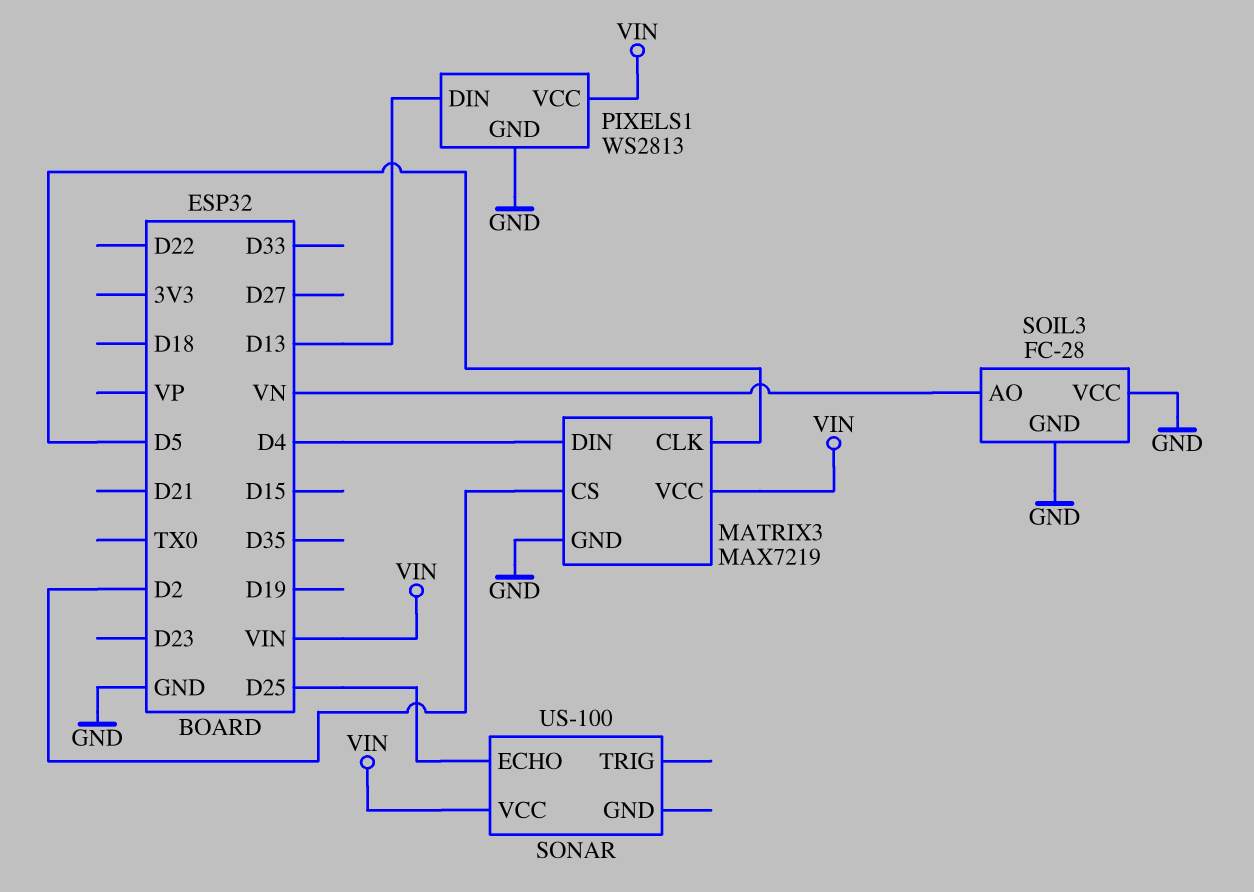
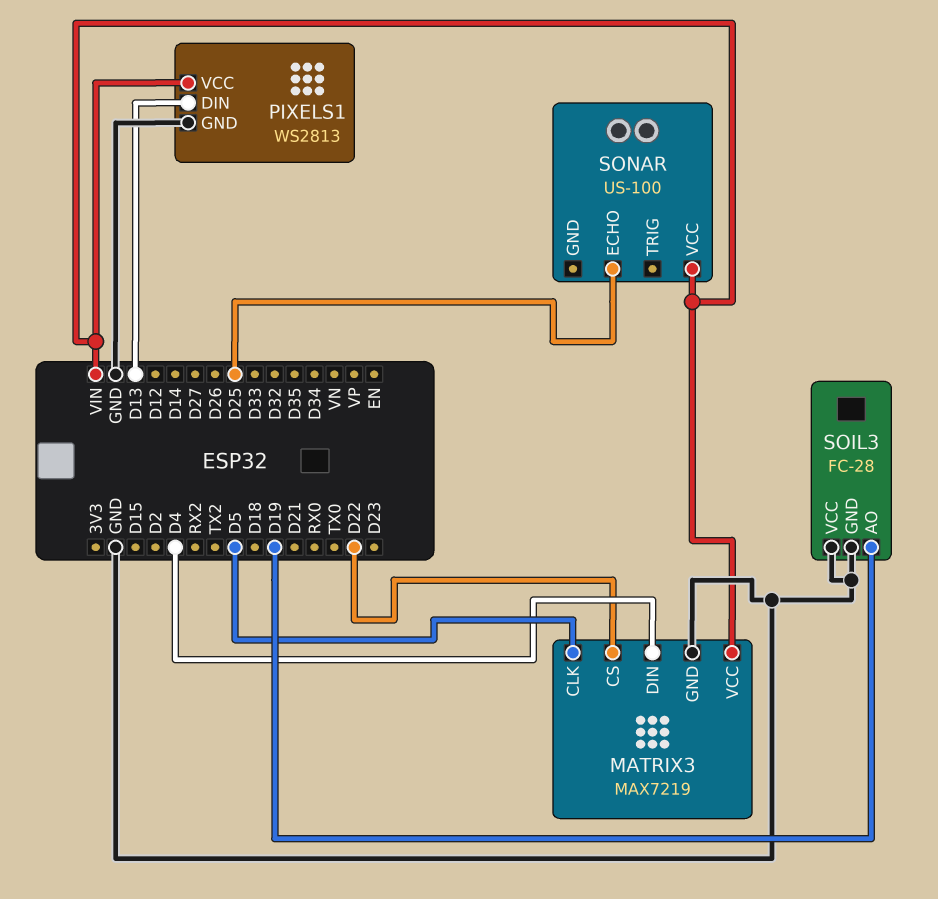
MATRIX3 pin CS: D2 -> D22
SOIL3 pin AO: VN -> D19

